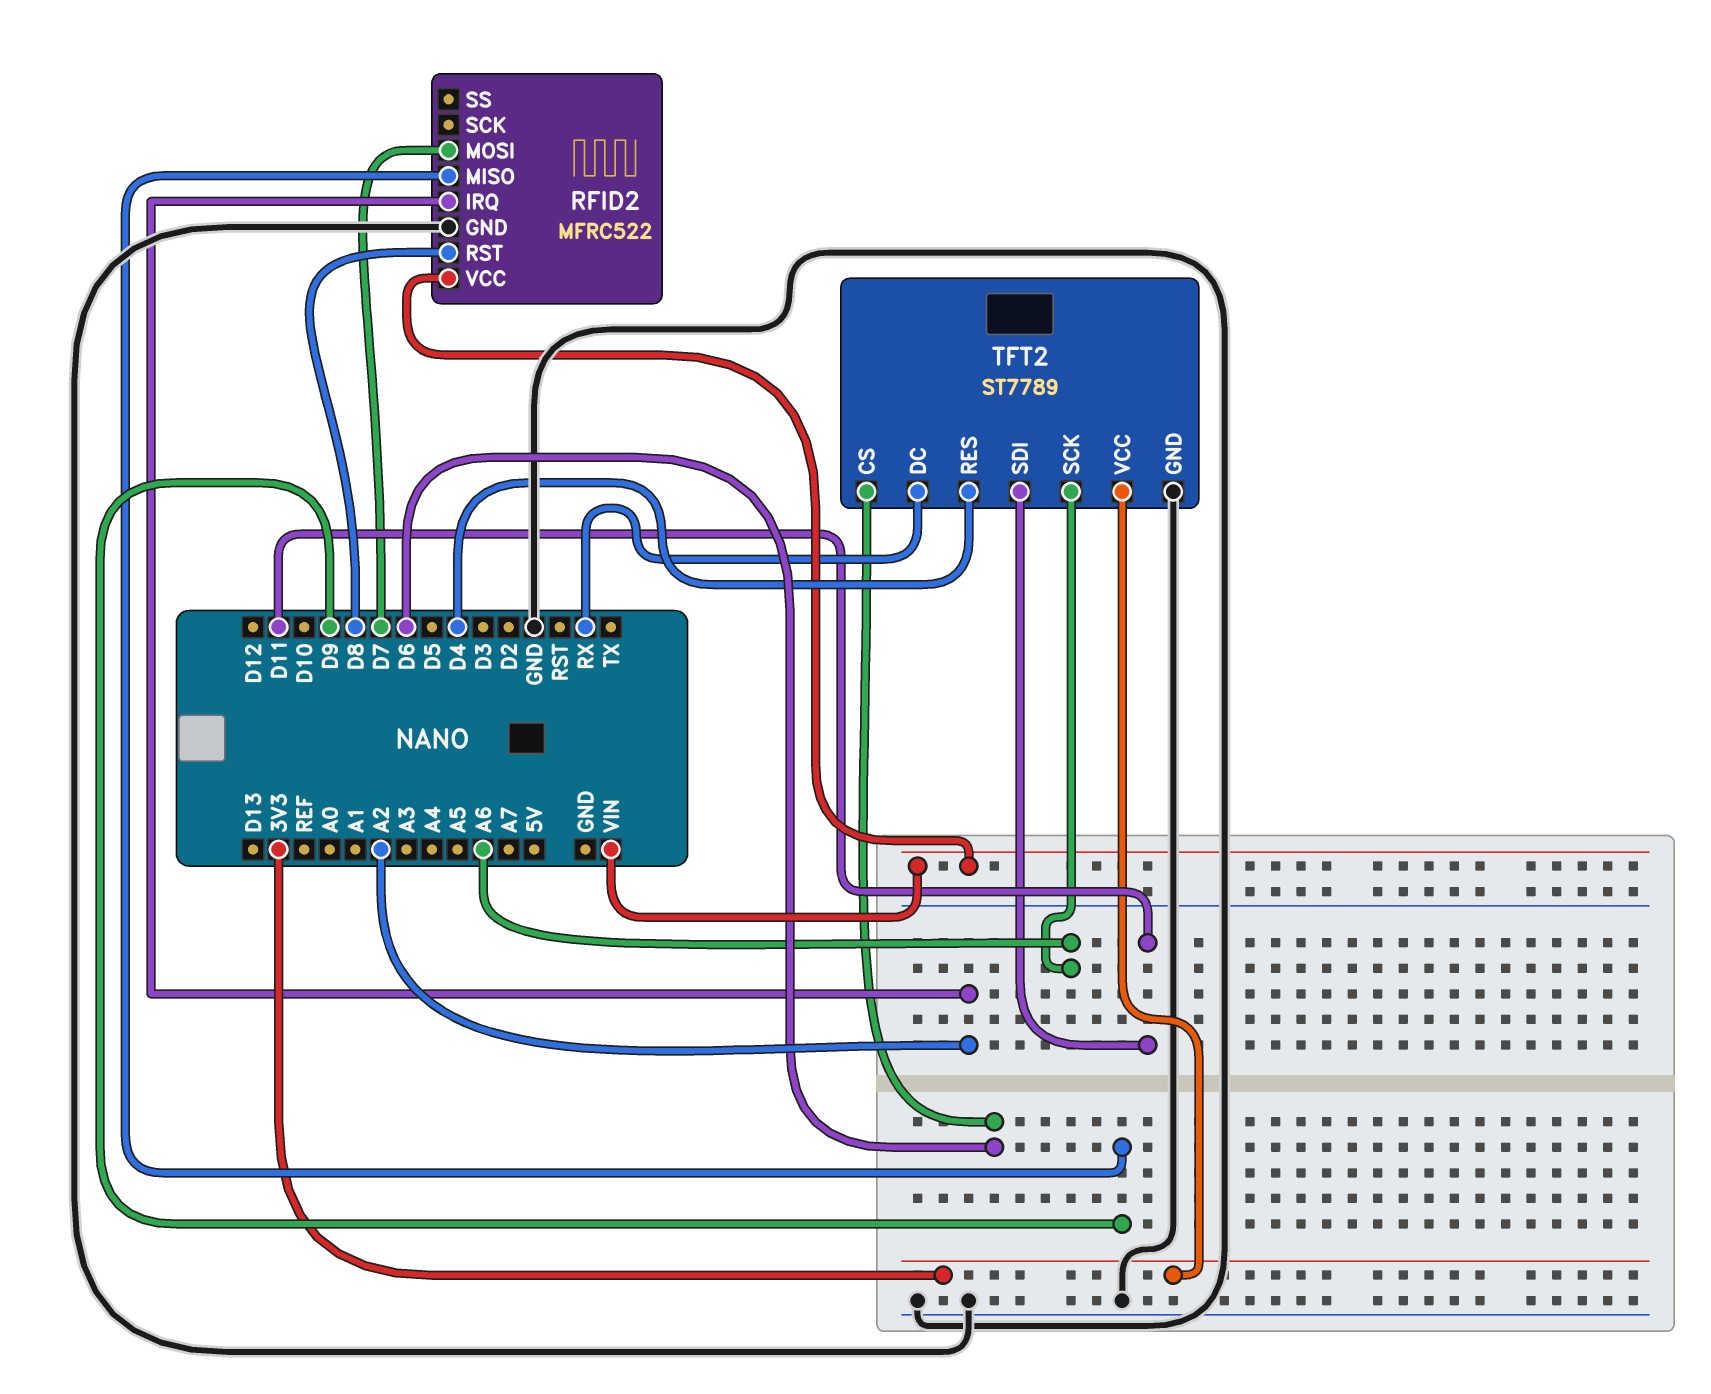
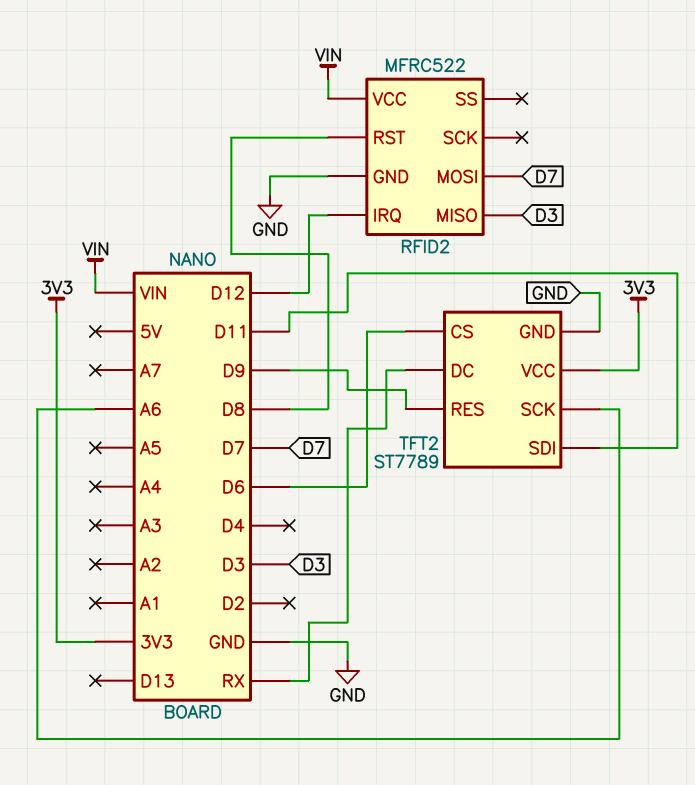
RFID2 pin IRQ: A2 -> D12
RFID2 pin MISO: D9 -> D3
TFT2 pin RES: D4 -> D9

